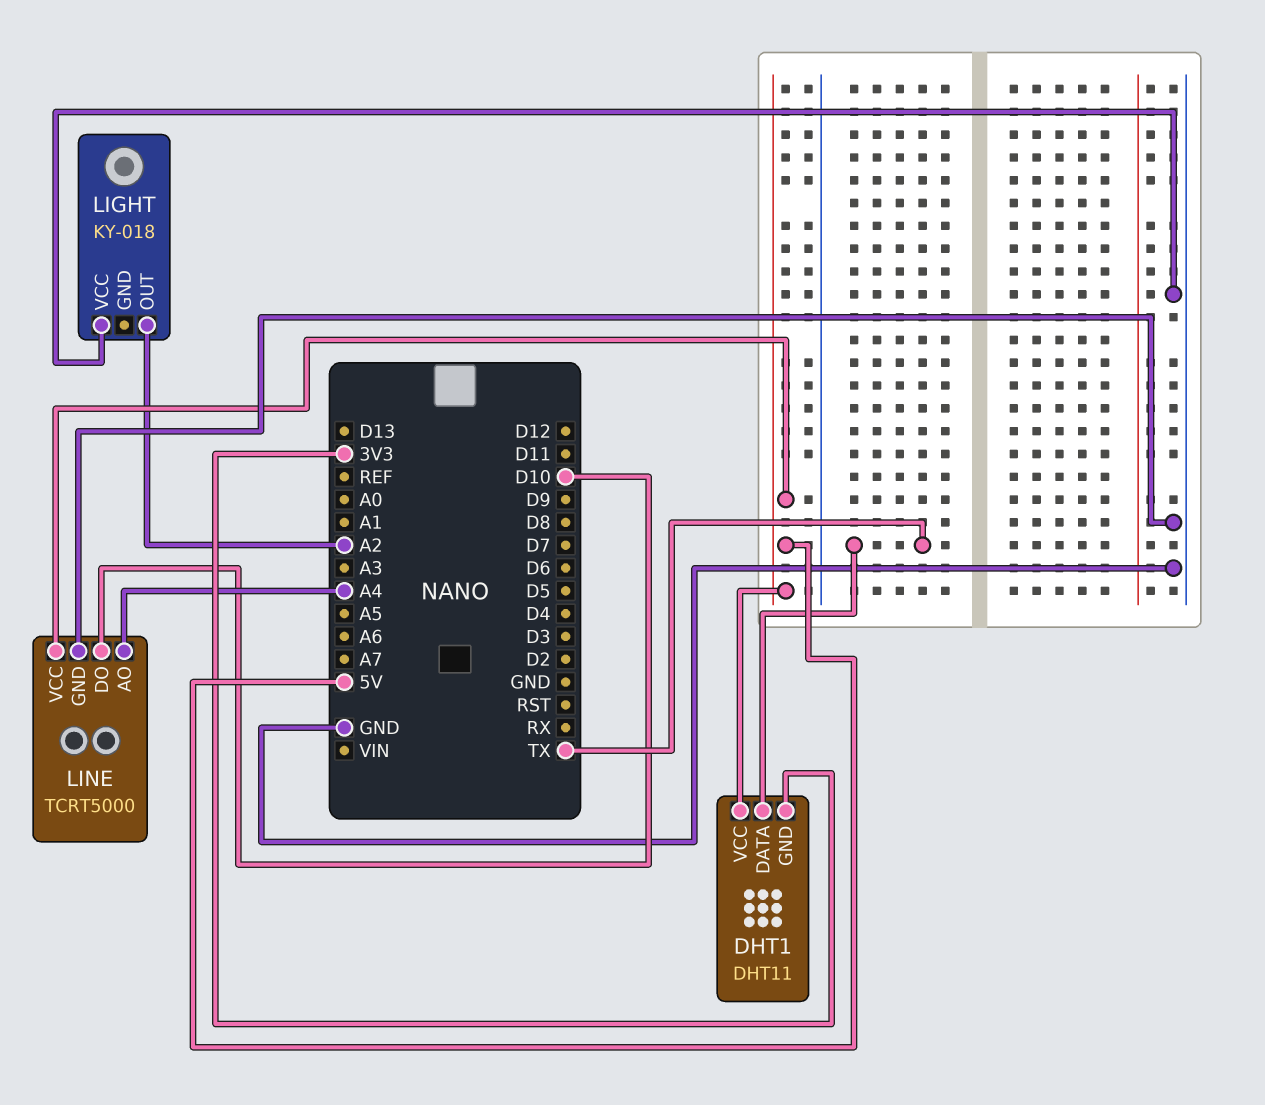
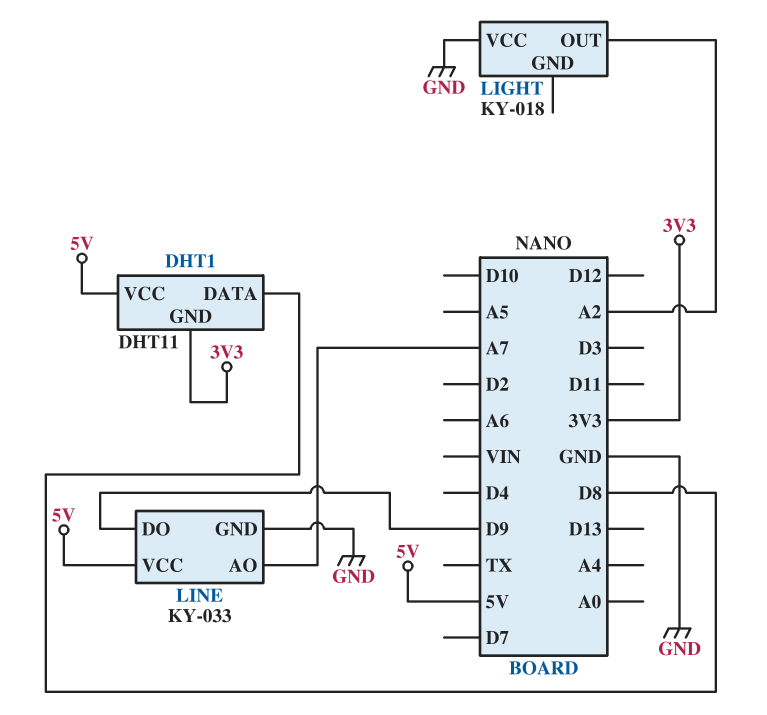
DHT1 pin DATA: TX -> D8
LINE: TCRT5000 -> KY-033
LINE pin AO: A4 -> A7
LINE pin DO: D10 -> D9

